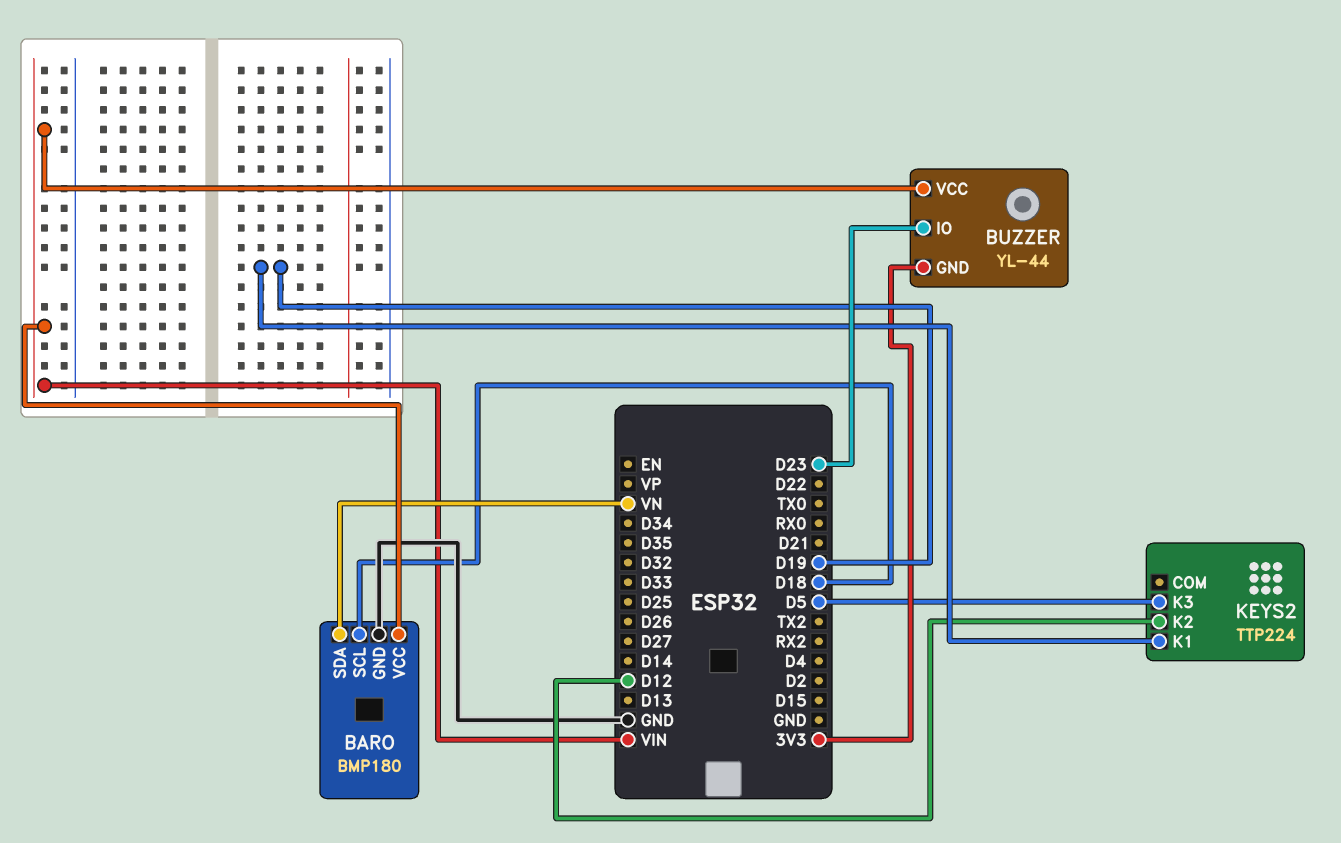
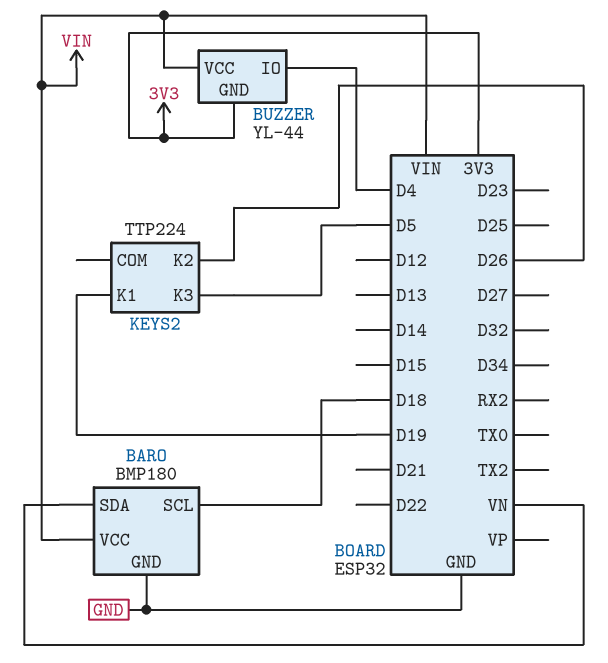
BUZZER pin IO: D23 -> D4
KEYS2 pin K2: D12 -> D26

